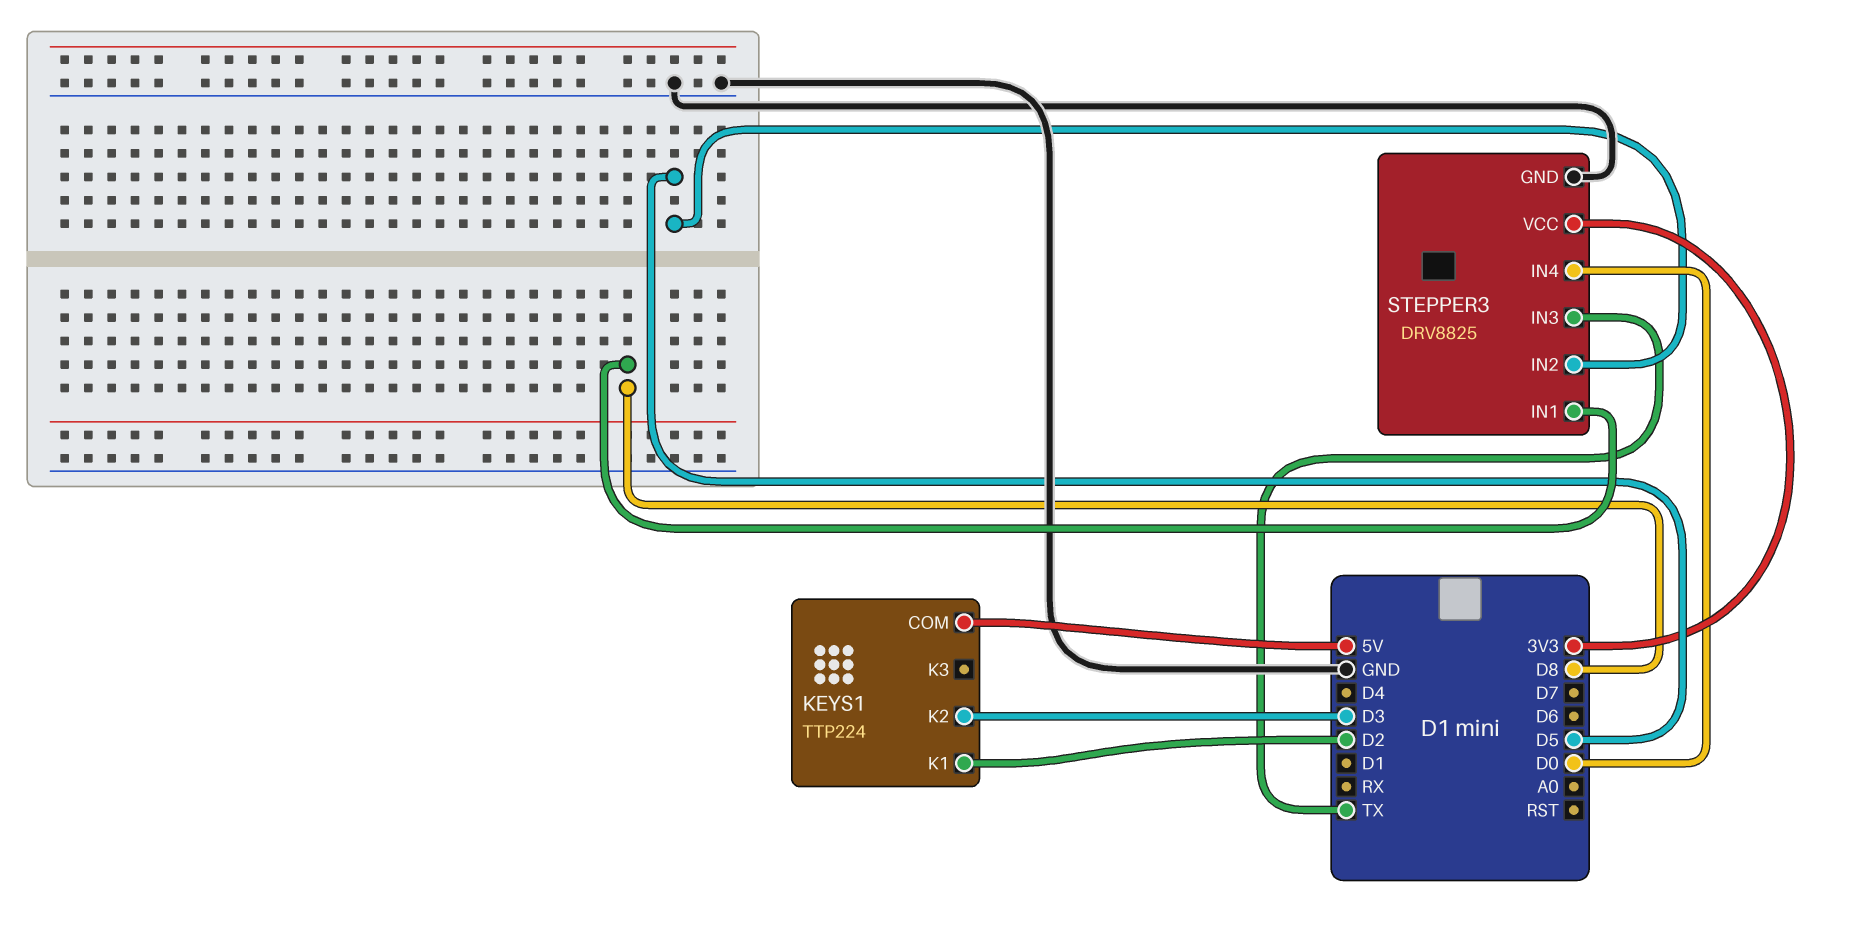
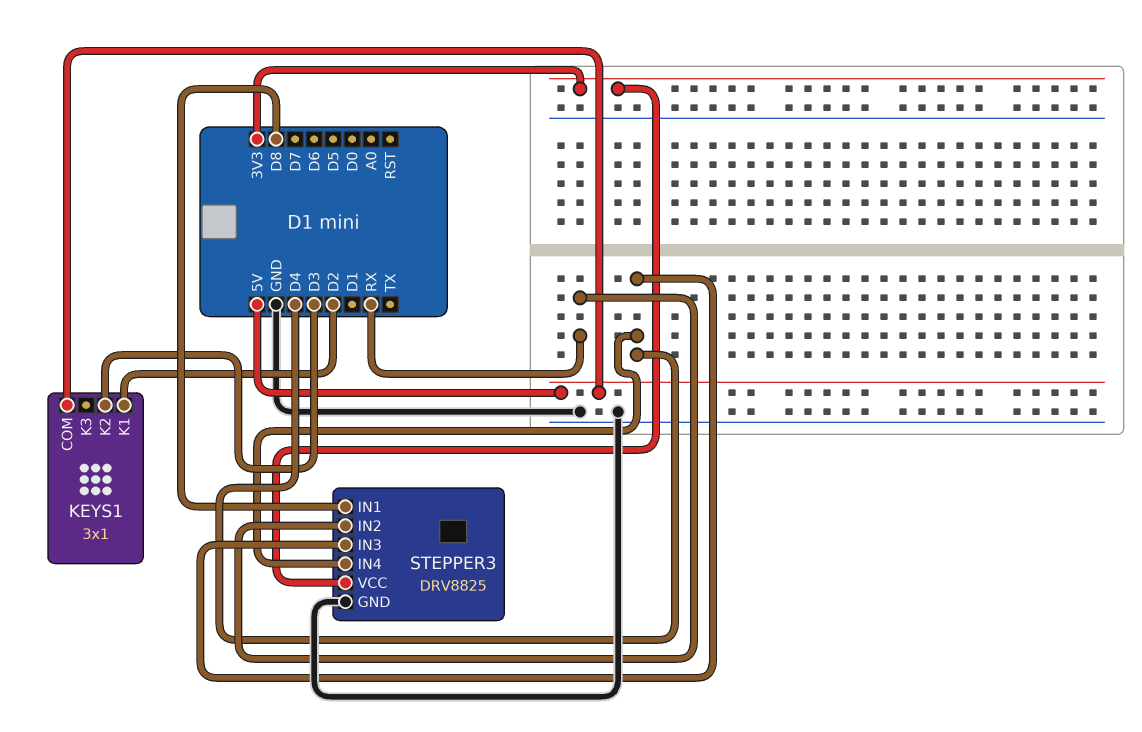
KEYS1: TTP224 -> 3x1
STEPPER3 pin IN2: D5 -> RX
STEPPER3 pin IN3: TX -> D4
STEPPER3 pin IN4: D0 -> D4

